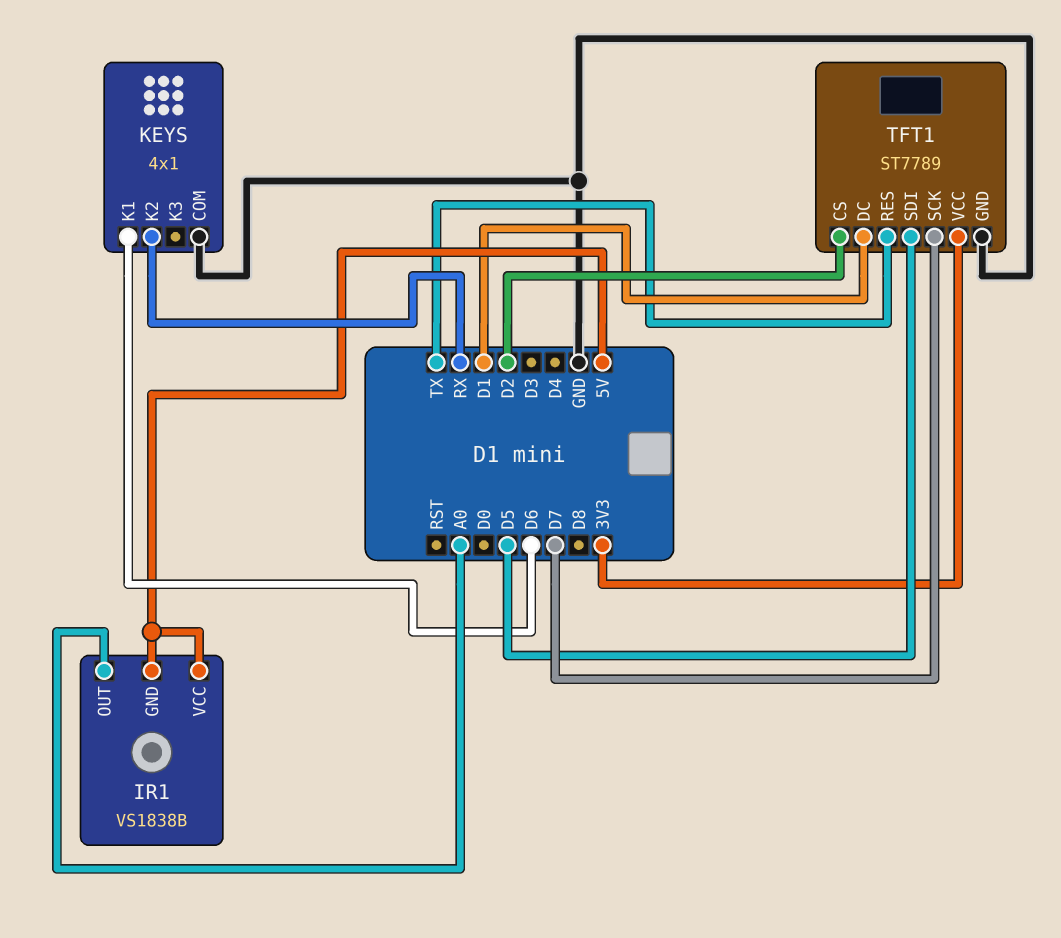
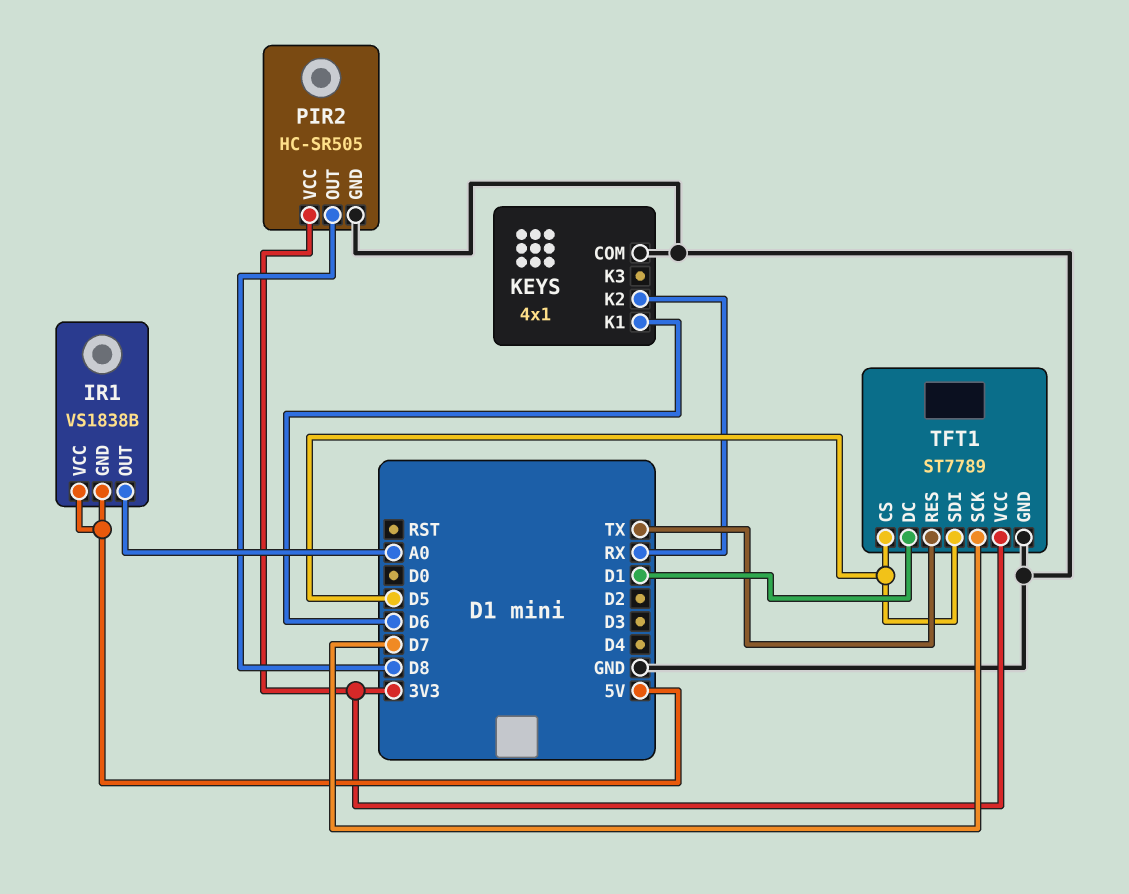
PIR2: none -> HC-SR505
PIR2 pin GND: none -> GND
PIR2 pin OUT: none -> D8
PIR2 pin VCC: none -> 3V3
TFT1 pin CS: D2 -> D5

